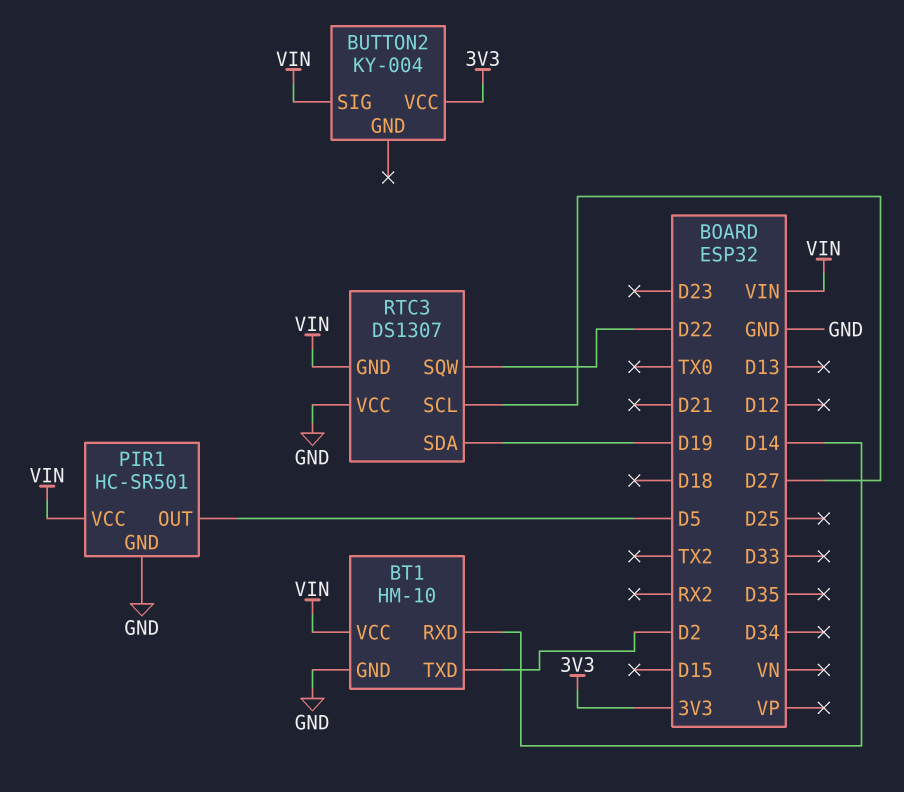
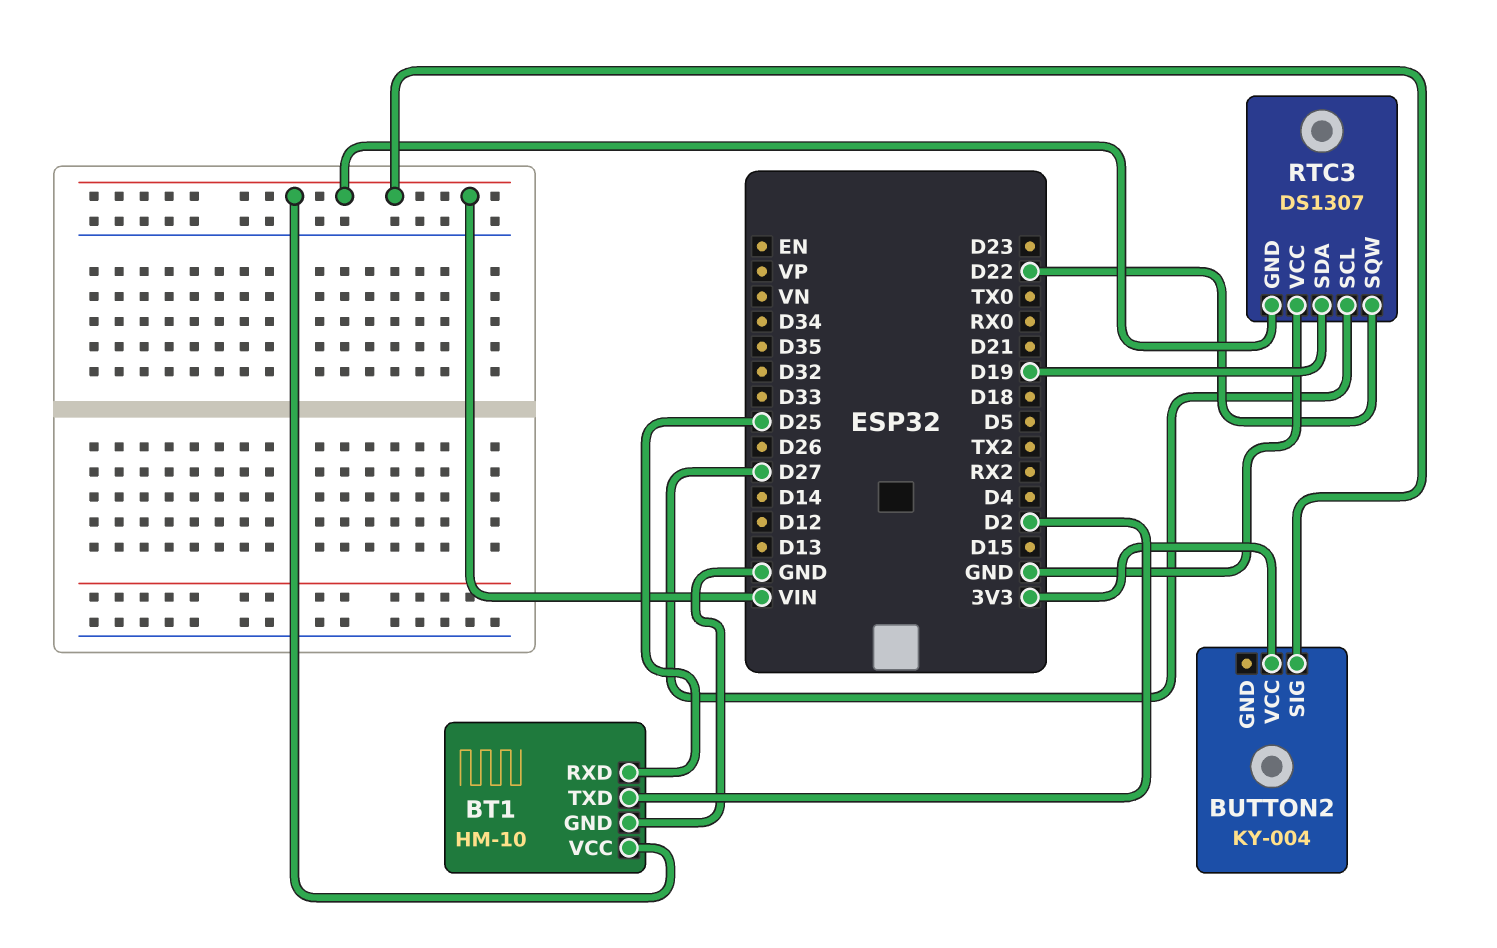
BT1 pin RXD: D14 -> D25
PIR1: HC-SR501 -> none
PIR1 pin GND: GND -> none
PIR1 pin OUT: D5 -> none
PIR1 pin VCC: VIN -> none

